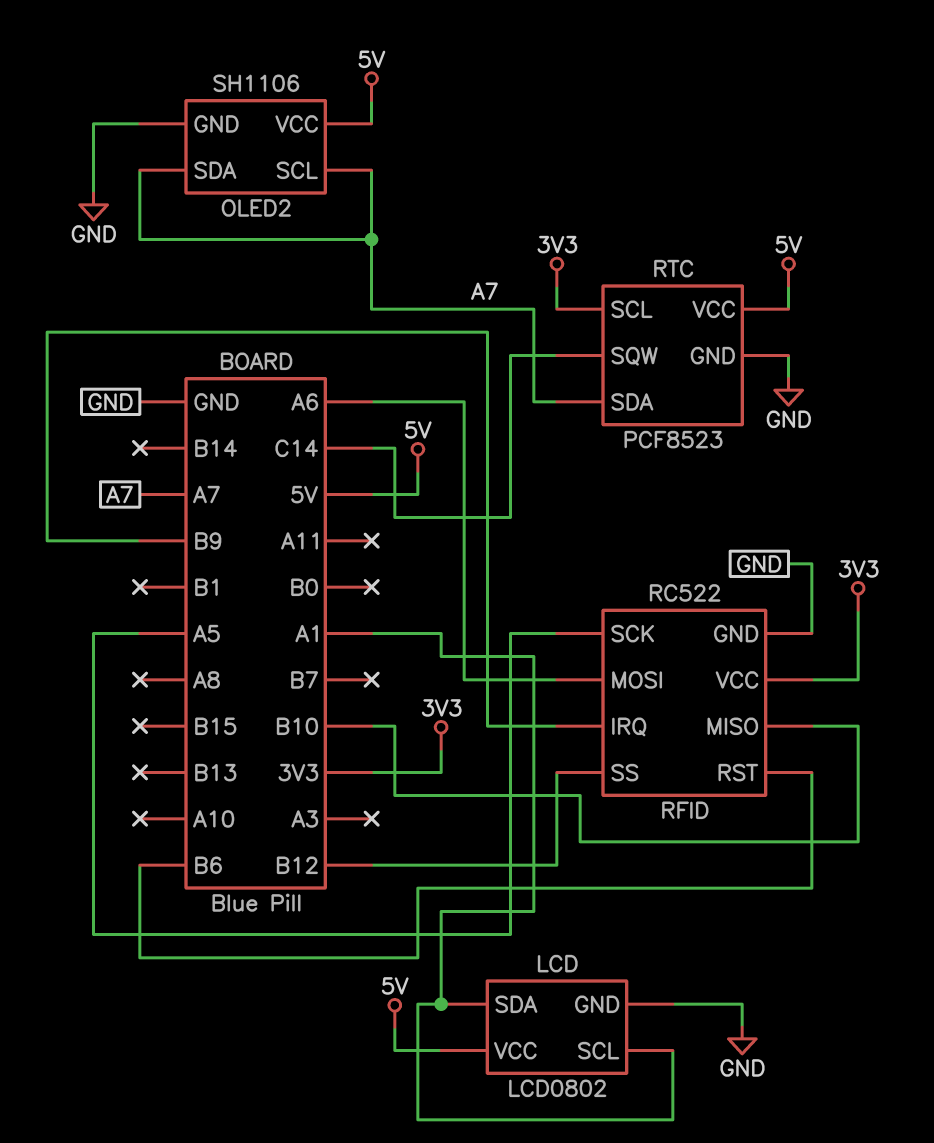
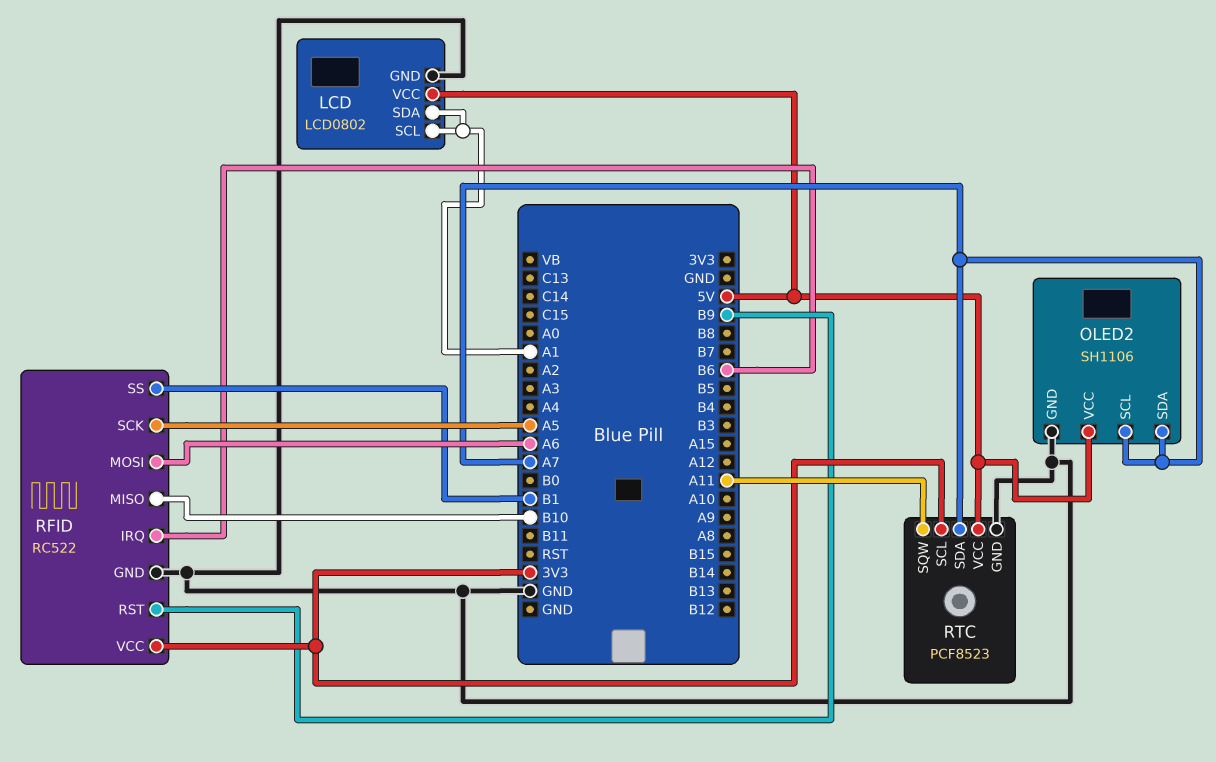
RFID pin IRQ: B9 -> B6
RFID pin RST: B6 -> B9
RFID pin SS: B12 -> B1
RTC pin SQW: C14 -> A11

